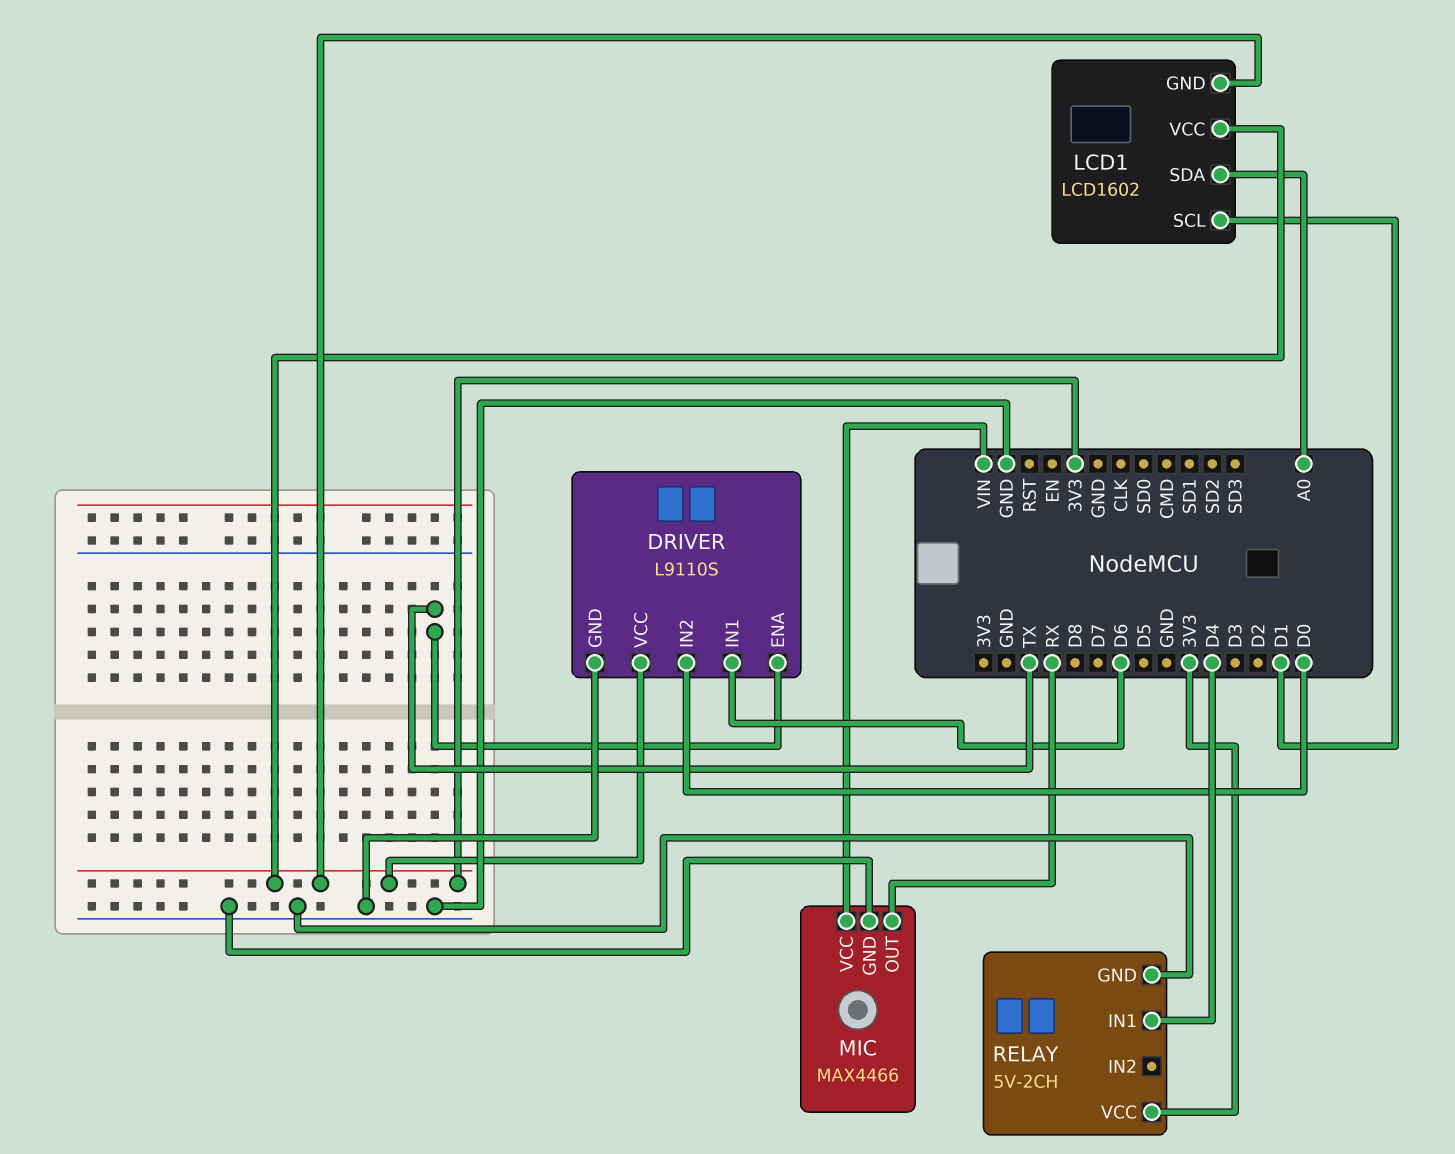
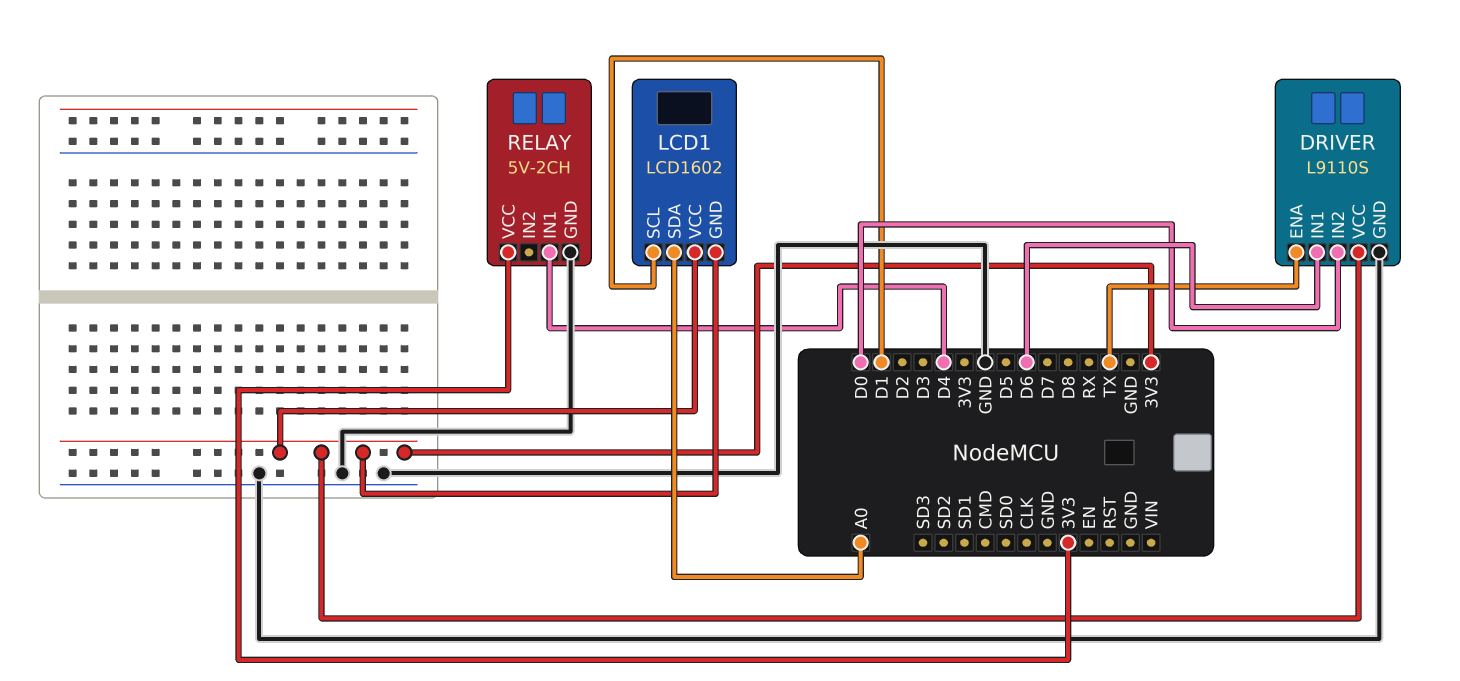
MIC: MAX4466 -> none
MIC pin GND: GND -> none
MIC pin OUT: RX -> none
MIC pin VCC: VIN -> none

